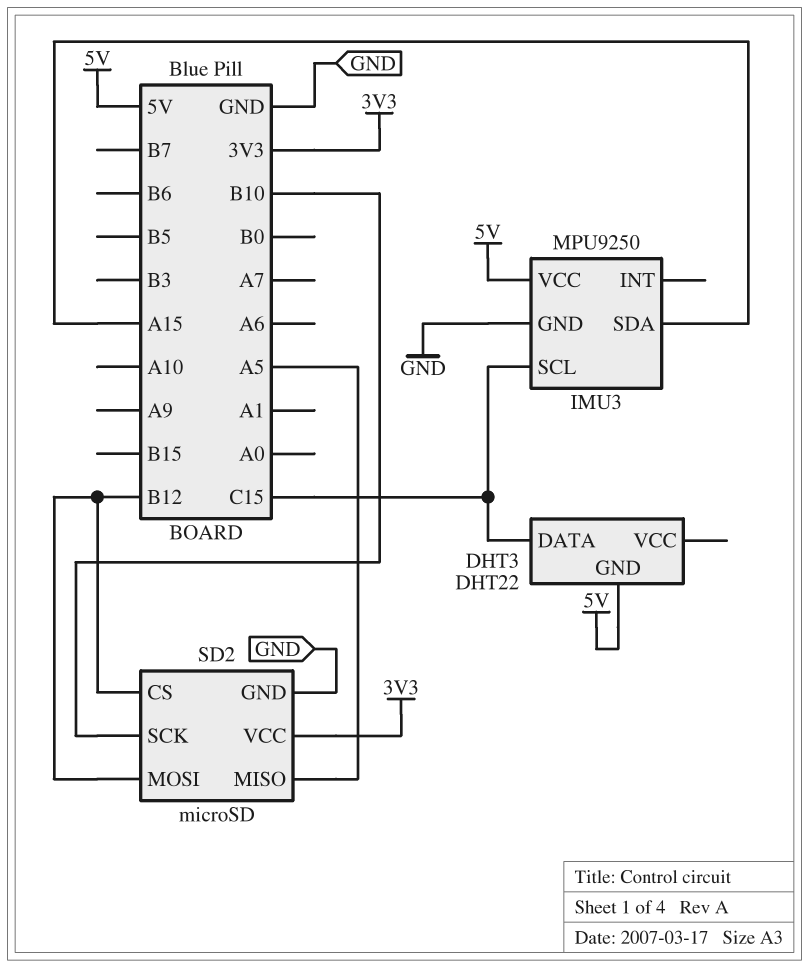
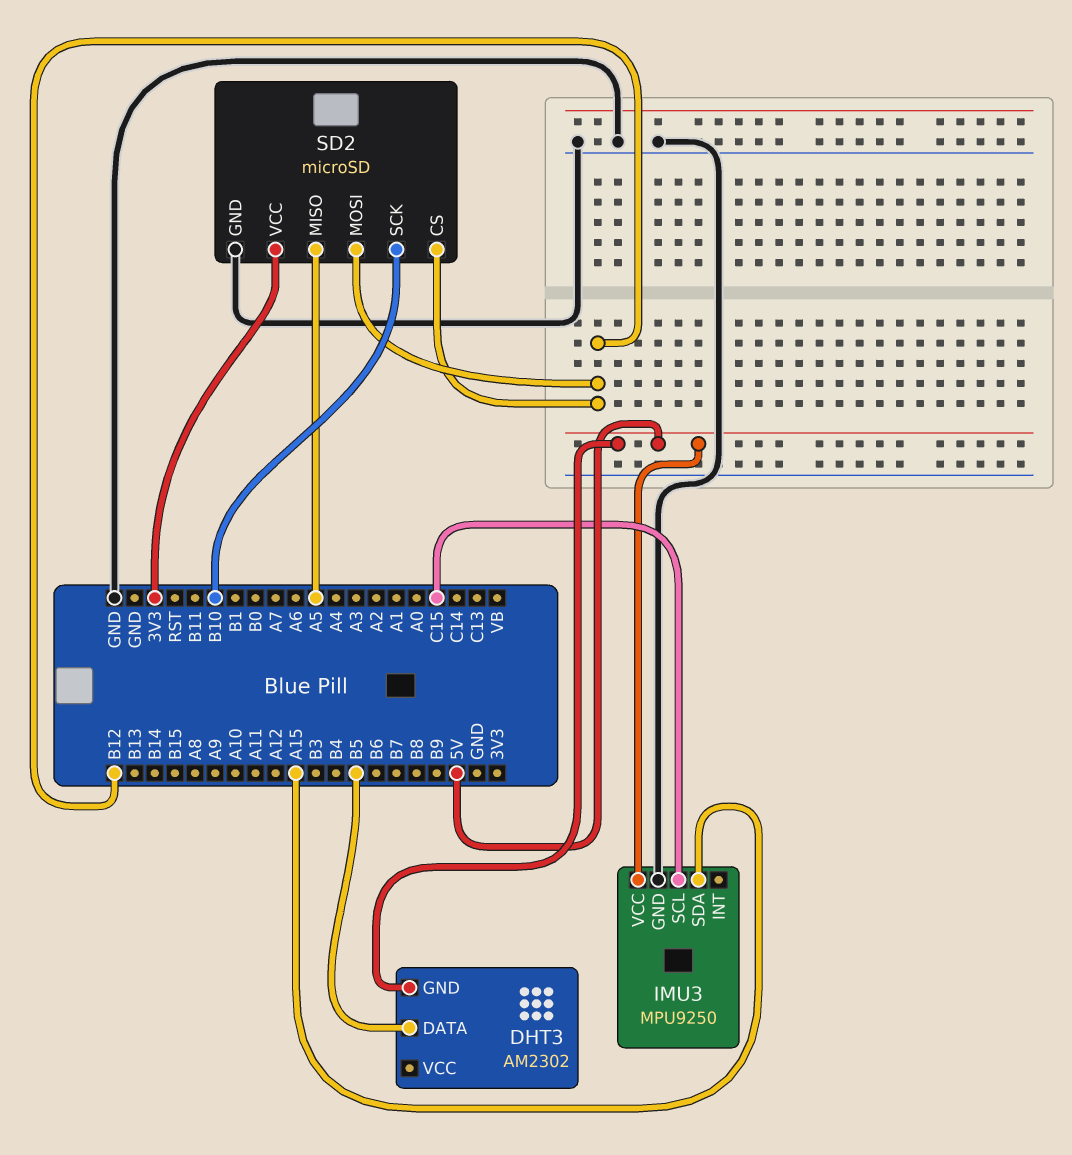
DHT3: DHT22 -> AM2302
DHT3 pin DATA: C15 -> B5

